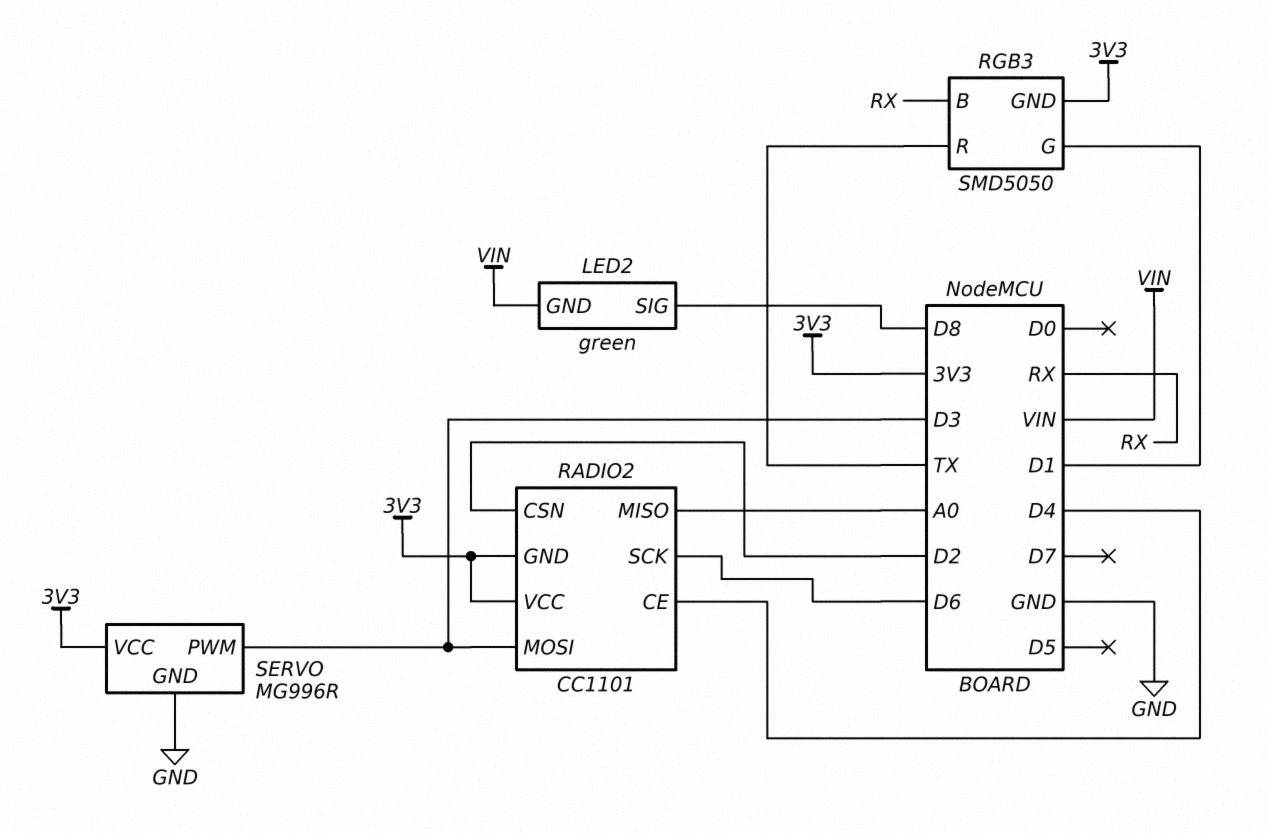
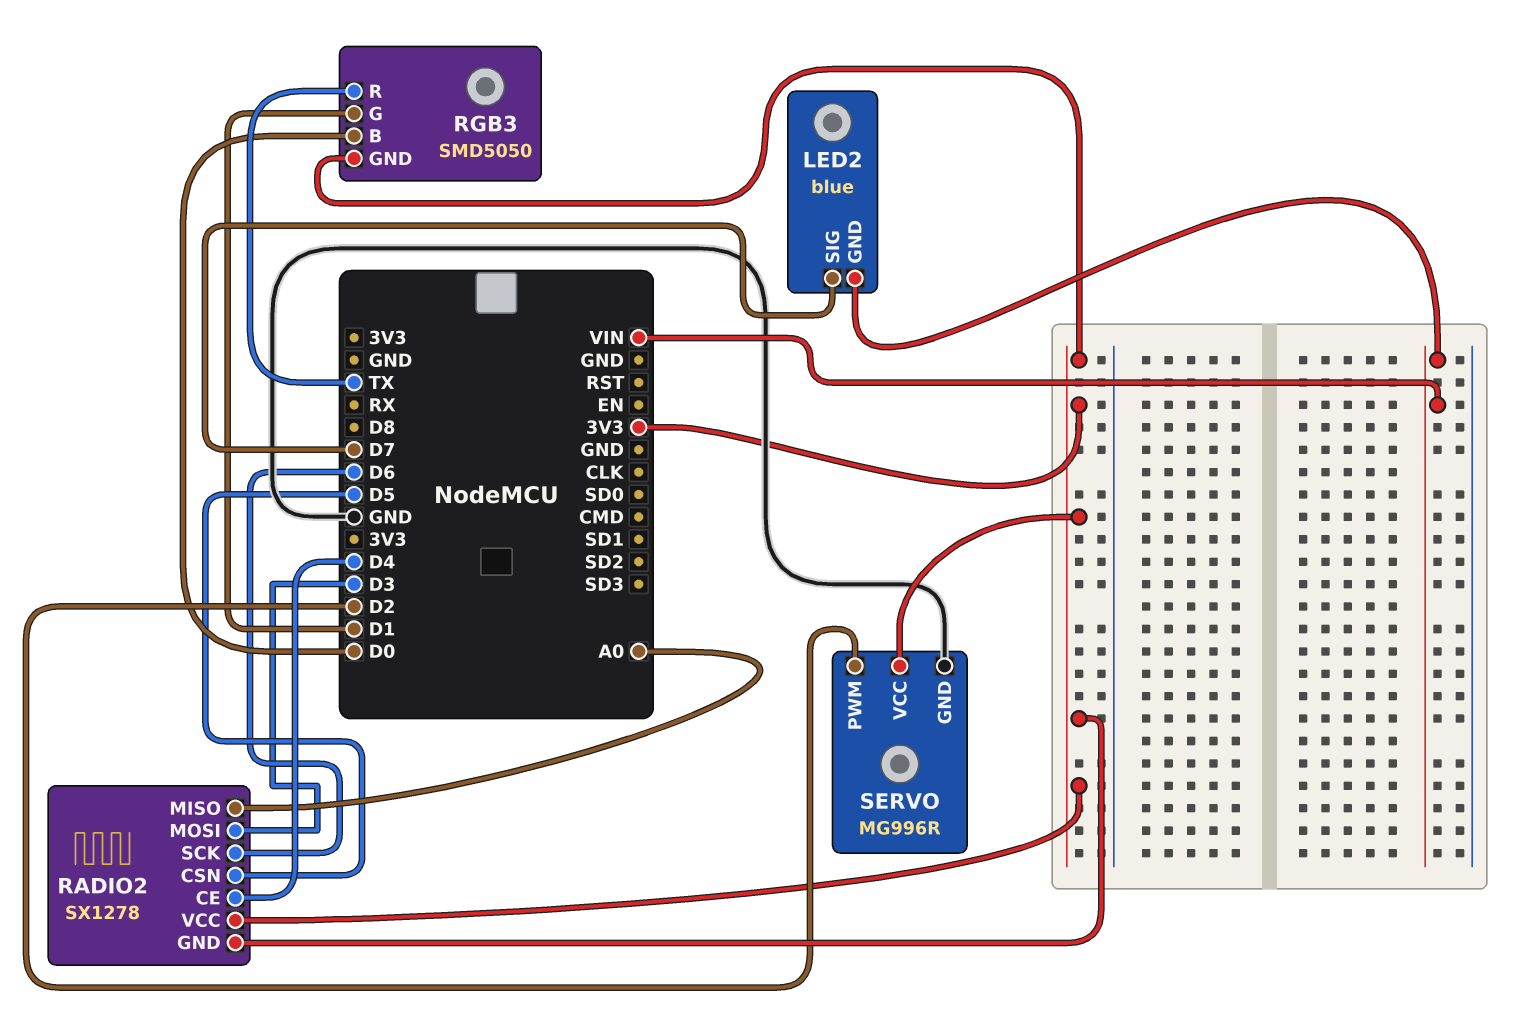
LED2: green -> blue
LED2 pin SIG: D8 -> D7
RADIO2: CC1101 -> SX1278
RADIO2 pin CSN: D2 -> D5
RGB3 pin B: RX -> D0
SERVO pin PWM: D3 -> D2

